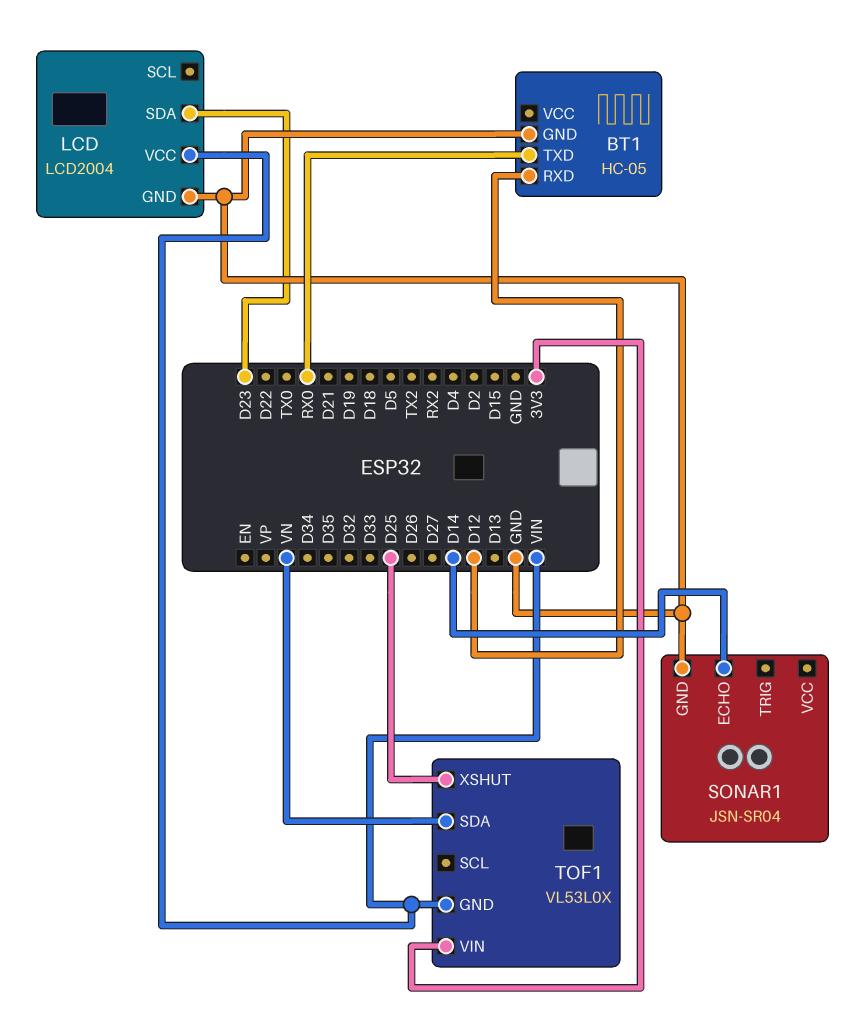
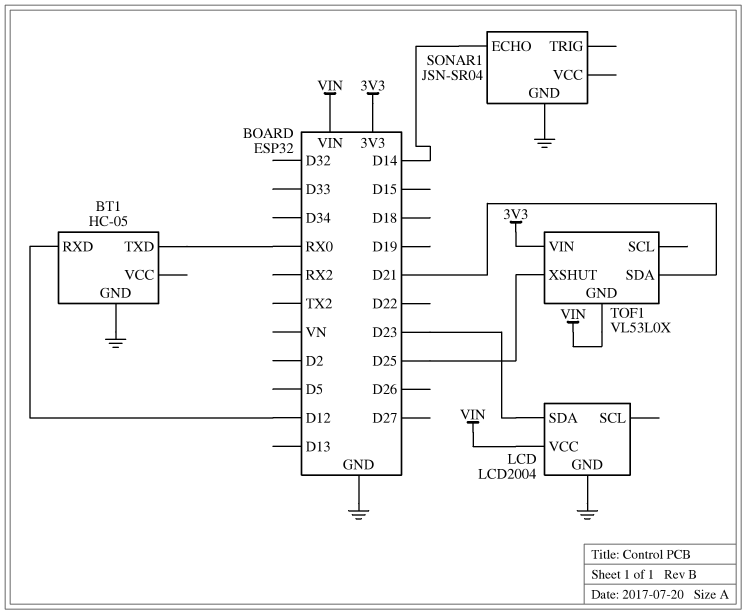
TOF1 pin SDA: VN -> D21

